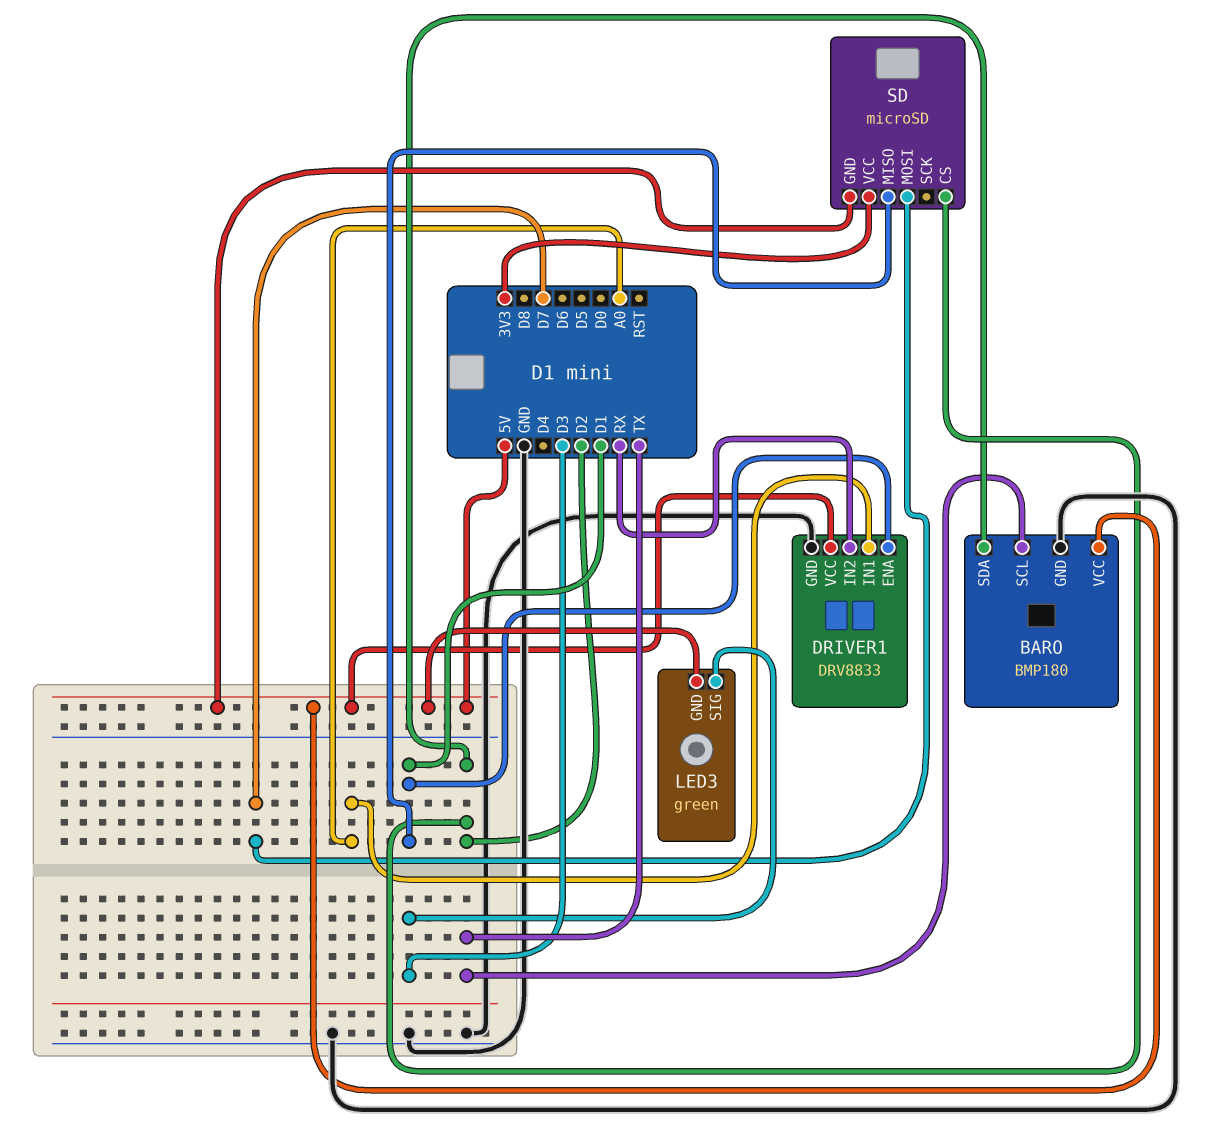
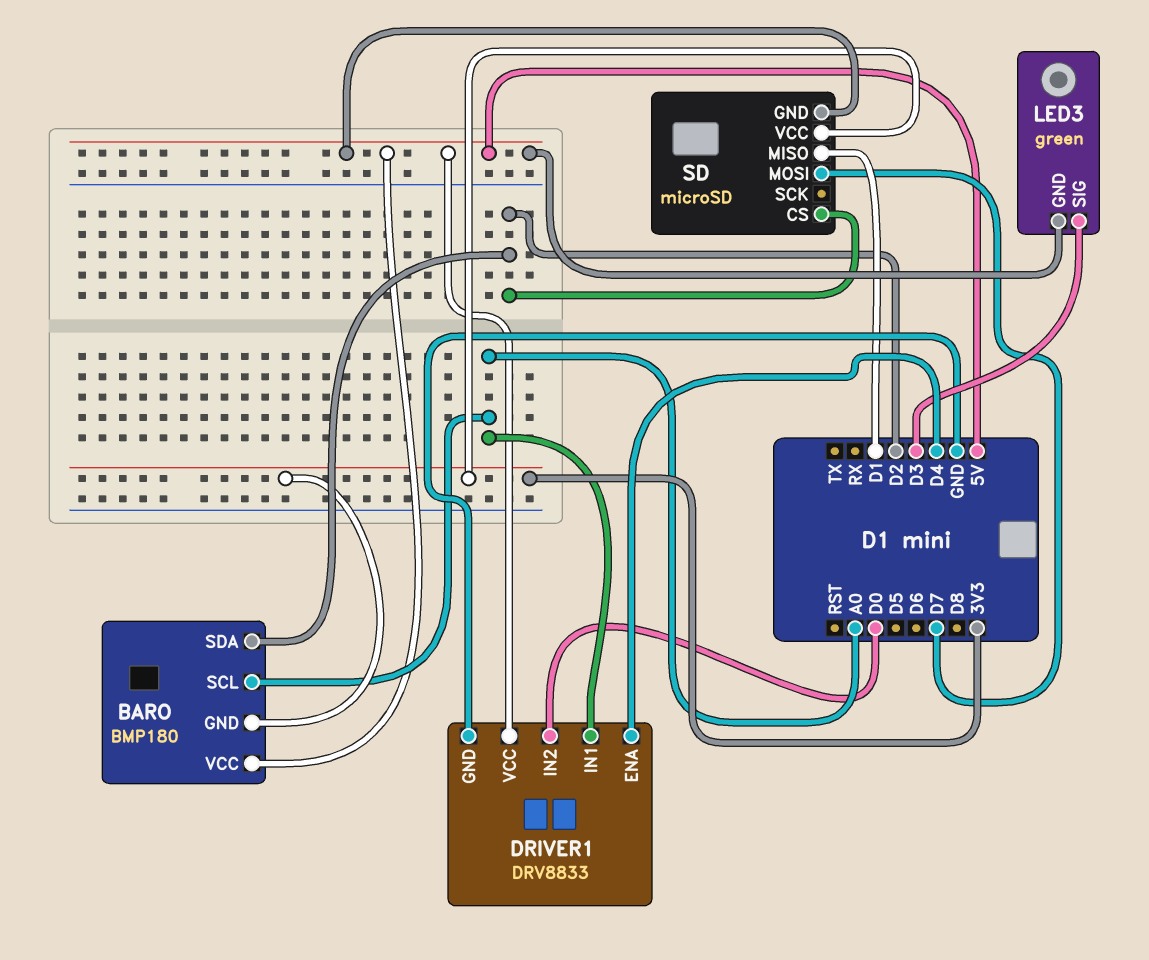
BARO pin GND: GND -> 3V3
BARO pin SCL: TX -> A0
DRIVER1 pin ENA: D1 -> D4
DRIVER1 pin IN2: RX -> D0

